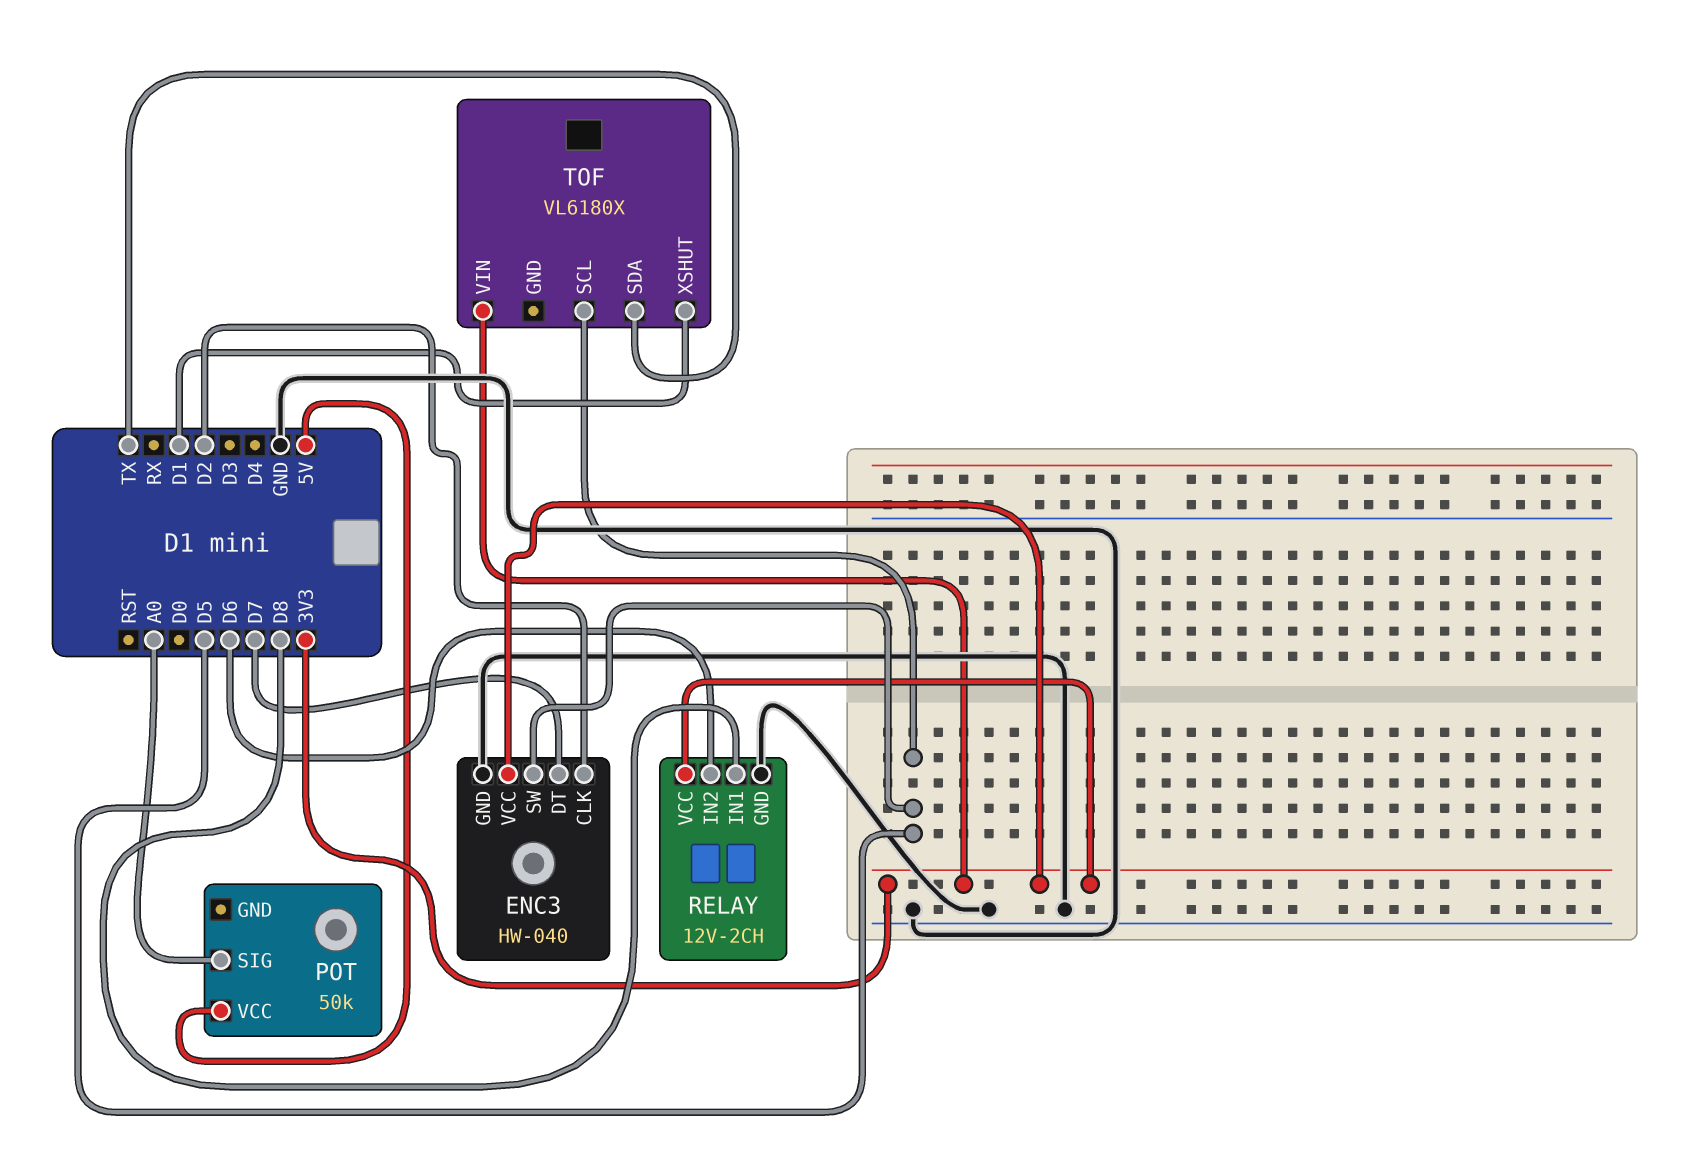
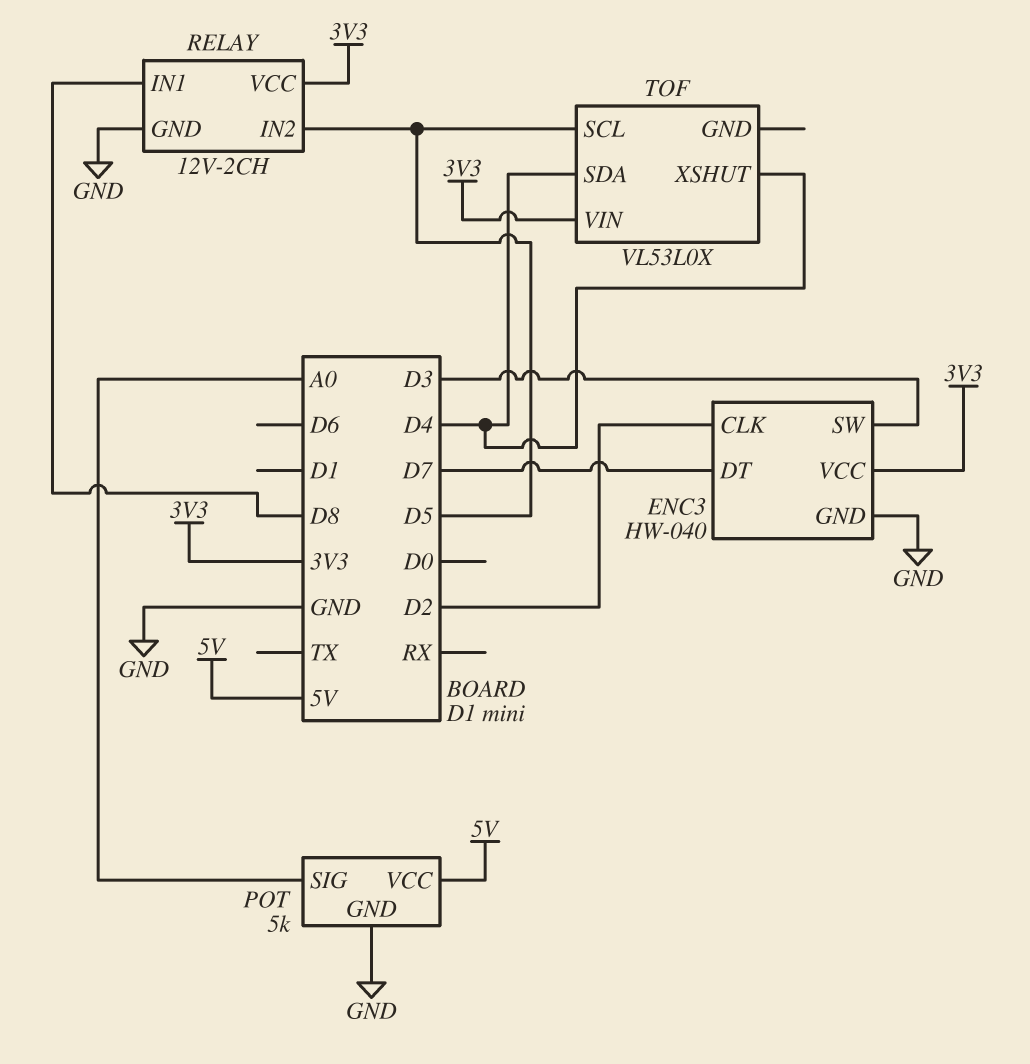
ENC3 pin SW: D5 -> D3
POT: 50k -> 5k
POT pin GND: none -> GND
RELAY pin IN2: D6 -> D5
TOF: VL6180X -> VL53L0X
TOF pin SDA: TX -> D4
TOF pin XSHUT: D1 -> D4

